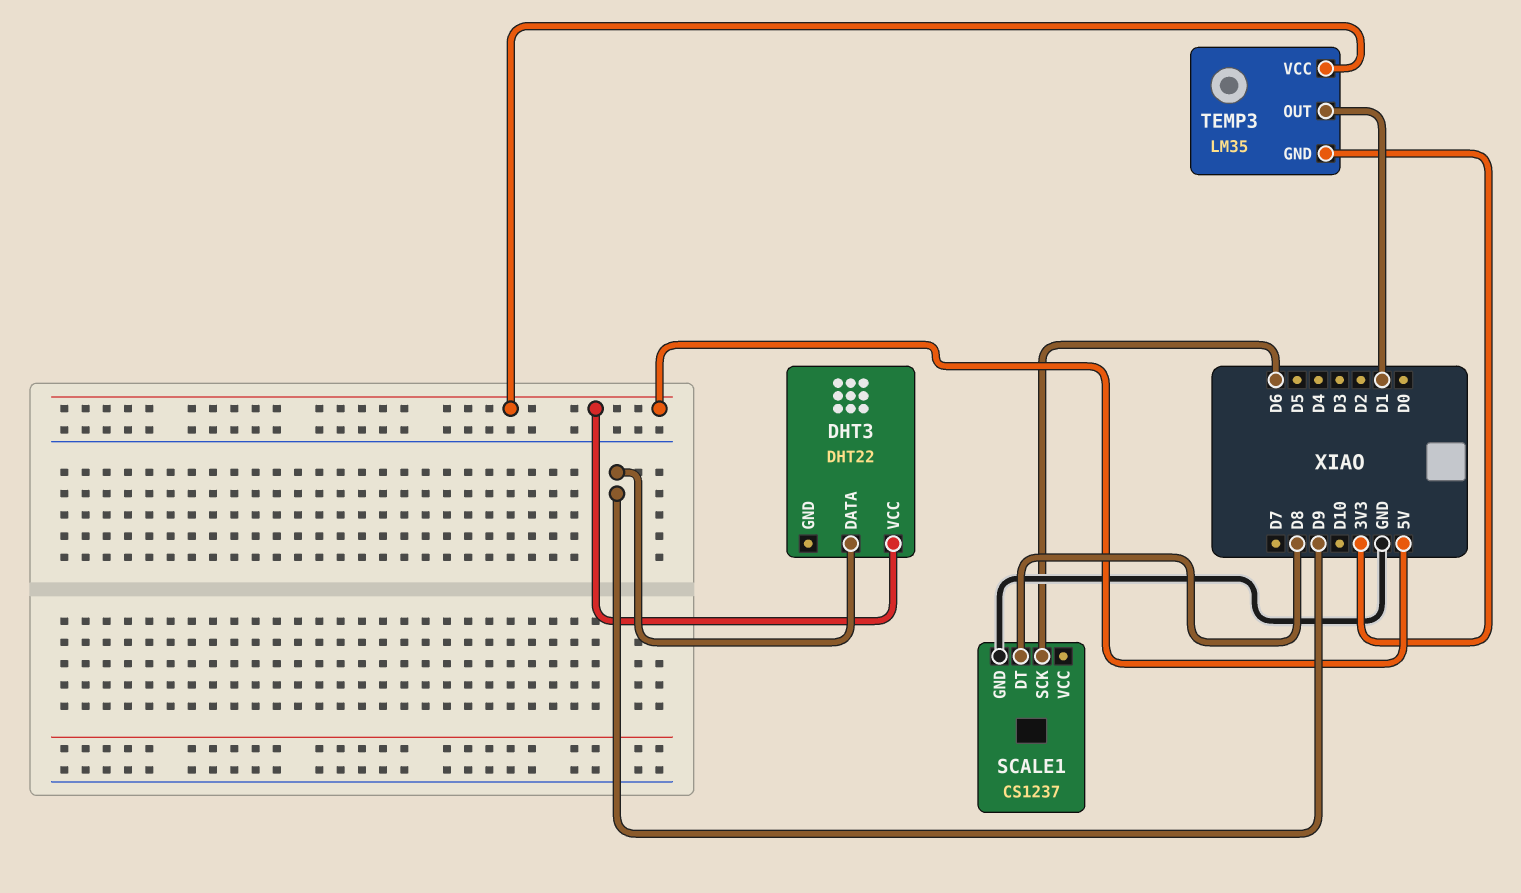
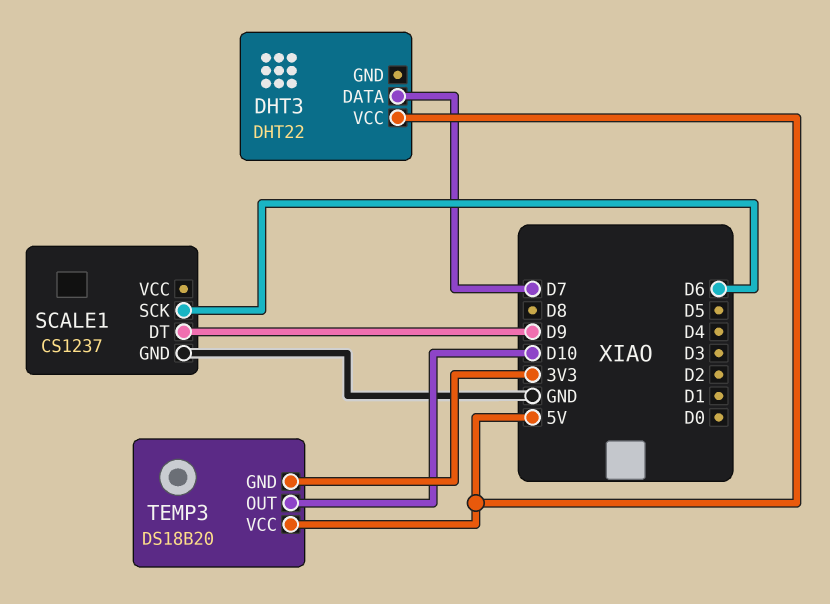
DHT3 pin DATA: D9 -> D7
SCALE1 pin DT: D8 -> D9
TEMP3: LM35 -> DS18B20
TEMP3 pin OUT: D1 -> D10

